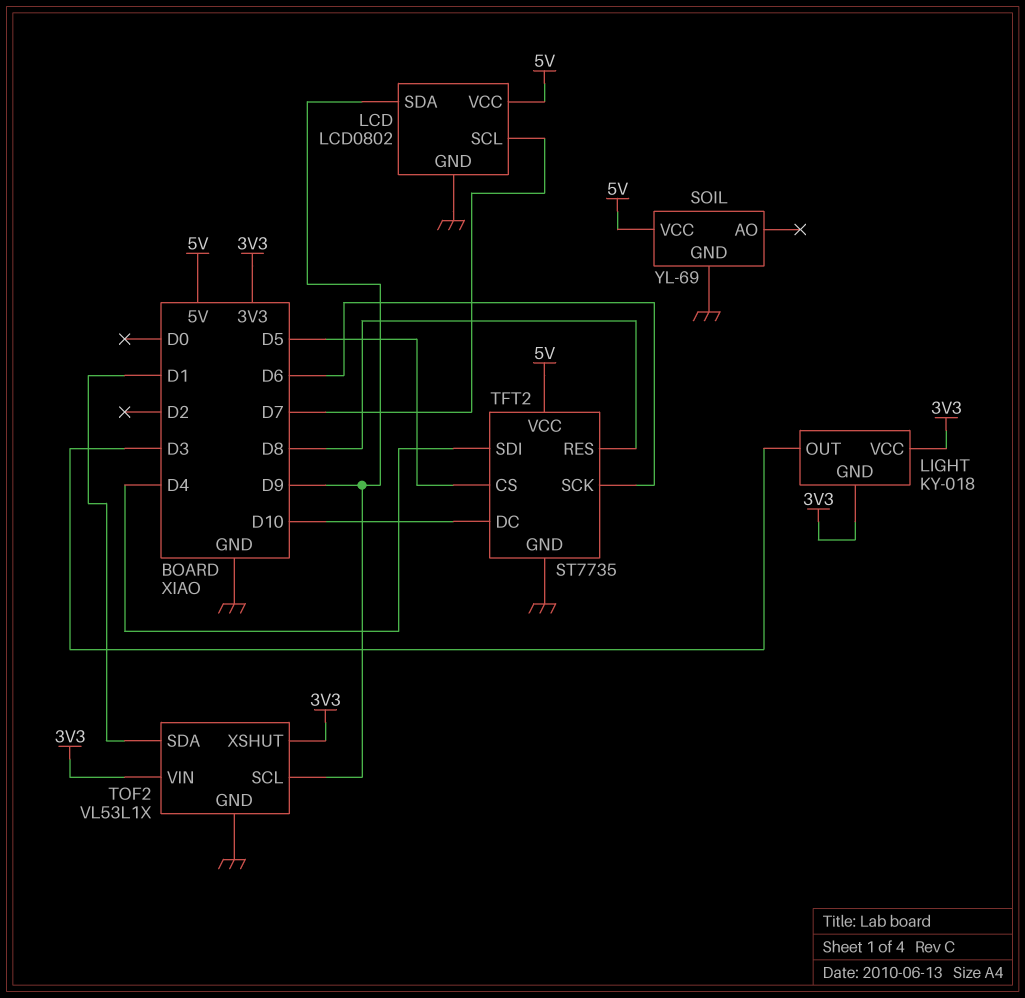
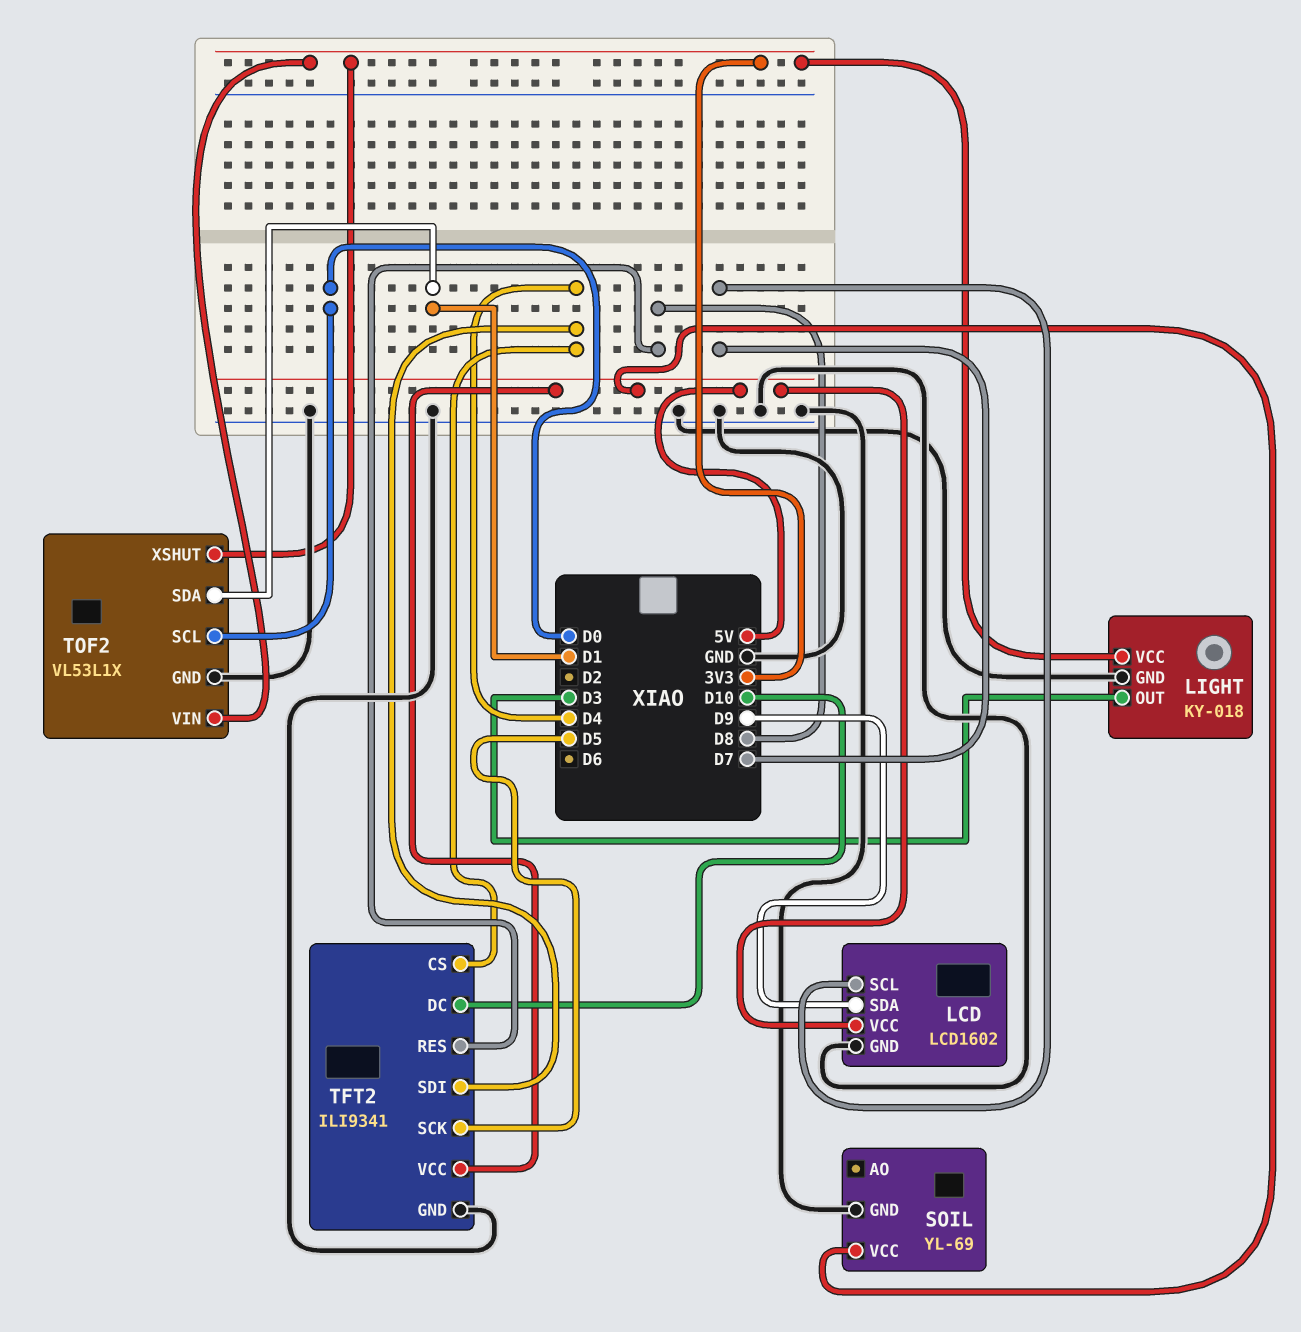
LCD: LCD0802 -> LCD1602
LIGHT pin GND: 3V3 -> GND
TFT2: ST7735 -> ILI9341
TFT2 pin CS: D5 -> D4
TFT2 pin SCK: D6 -> D5
TOF2 pin SCL: D9 -> D0

